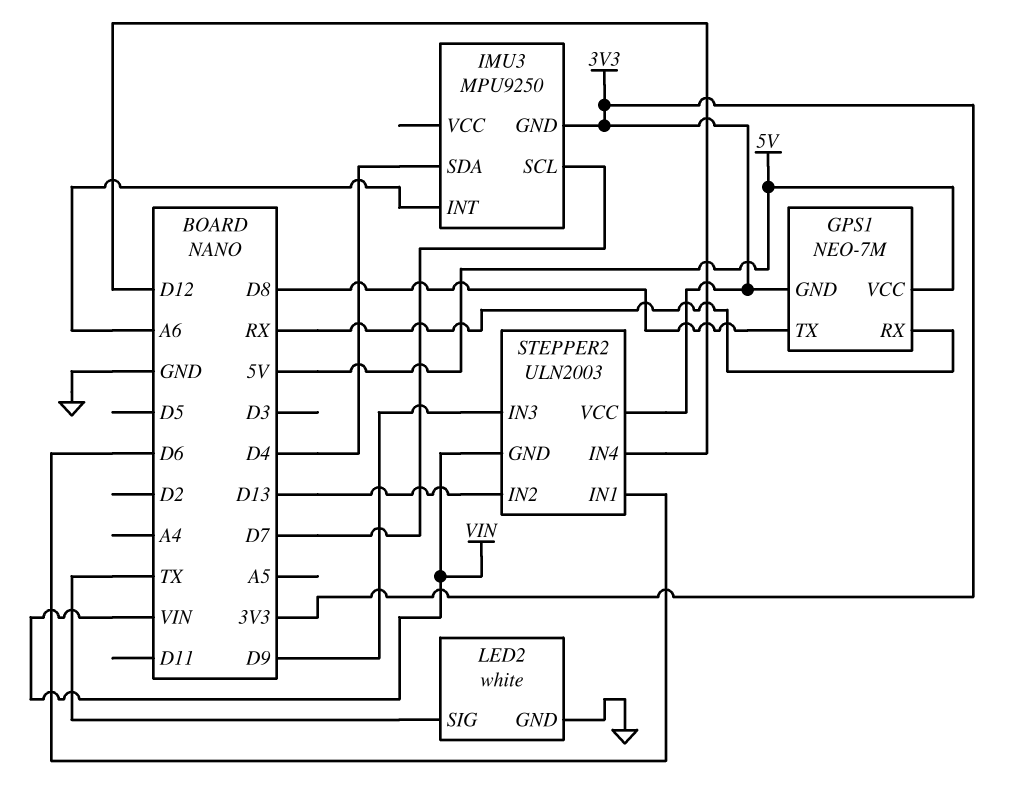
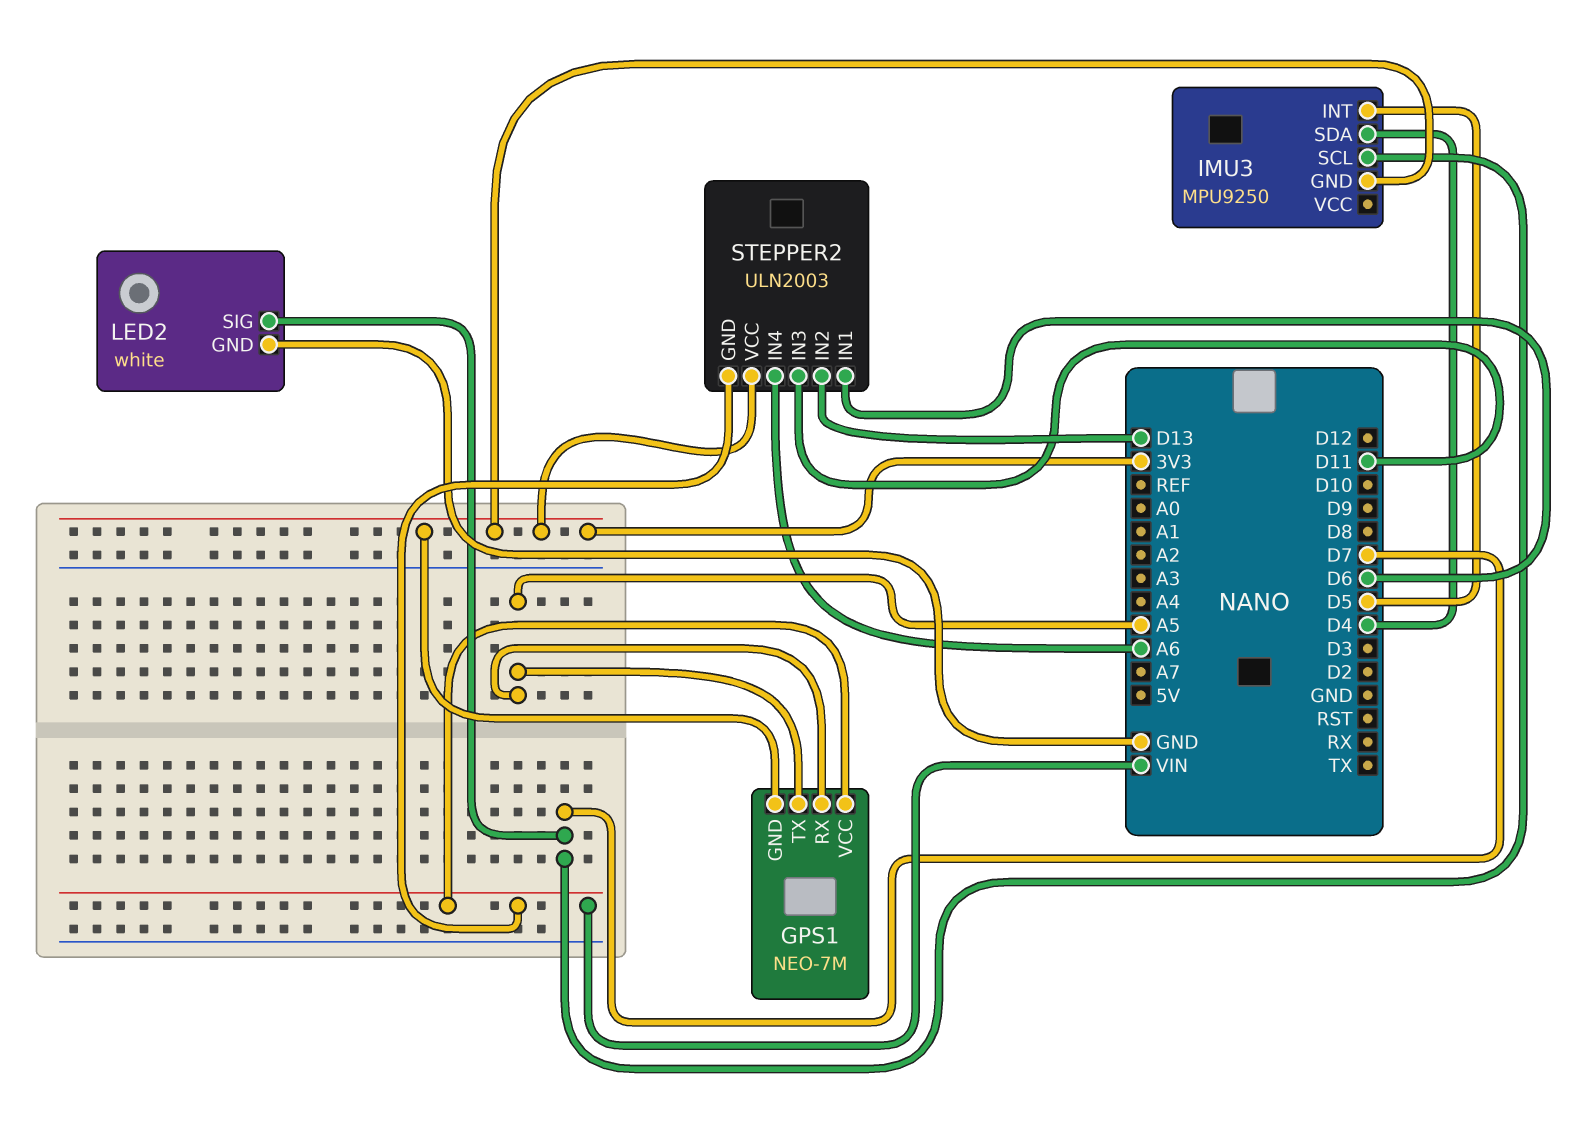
GPS1 pin RX: RX -> A5
GPS1 pin TX: D8 -> A5
GPS1 pin VCC: 5V -> VIN
IMU3 pin INT: A6 -> D5
LED2 pin SIG: TX -> D7
STEPPER2 pin IN3: D9 -> D11
STEPPER2 pin IN4: D12 -> A6

